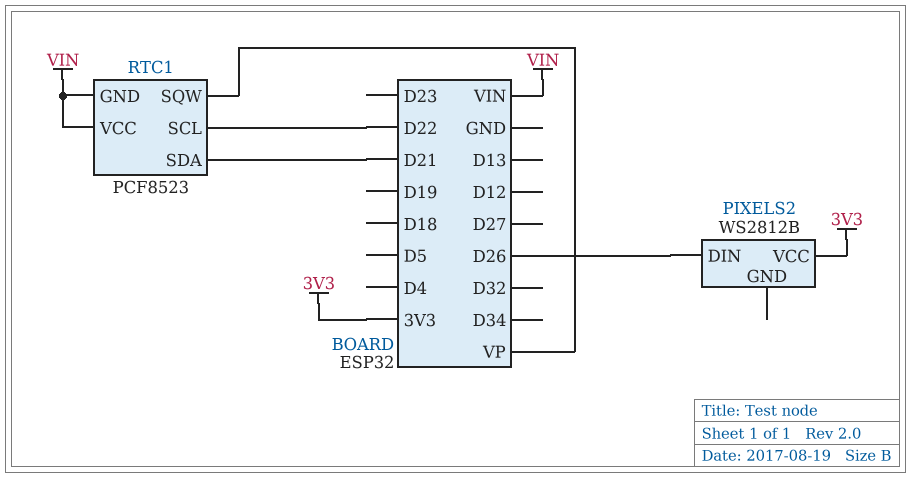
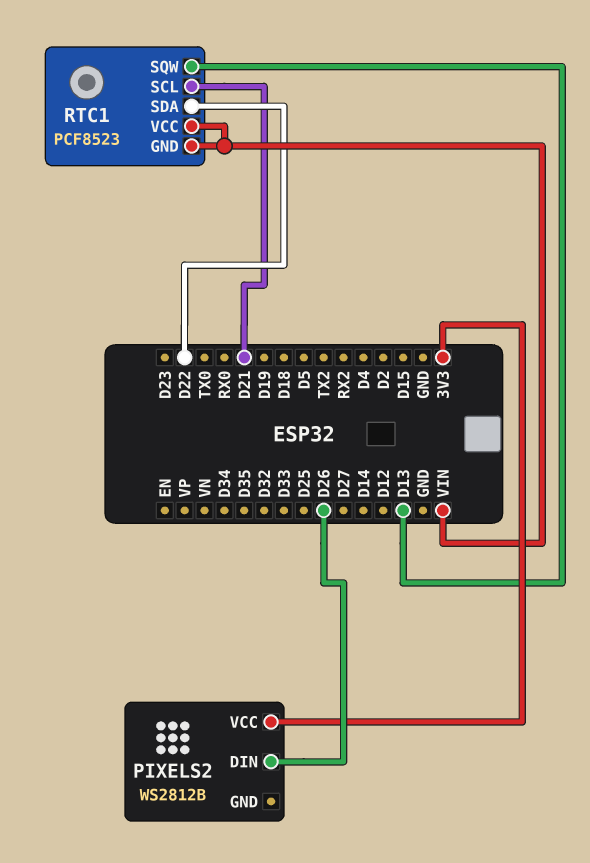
RTC1 pin SCL: D22 -> D21
RTC1 pin SDA: D21 -> D22
RTC1 pin SQW: VP -> D13

